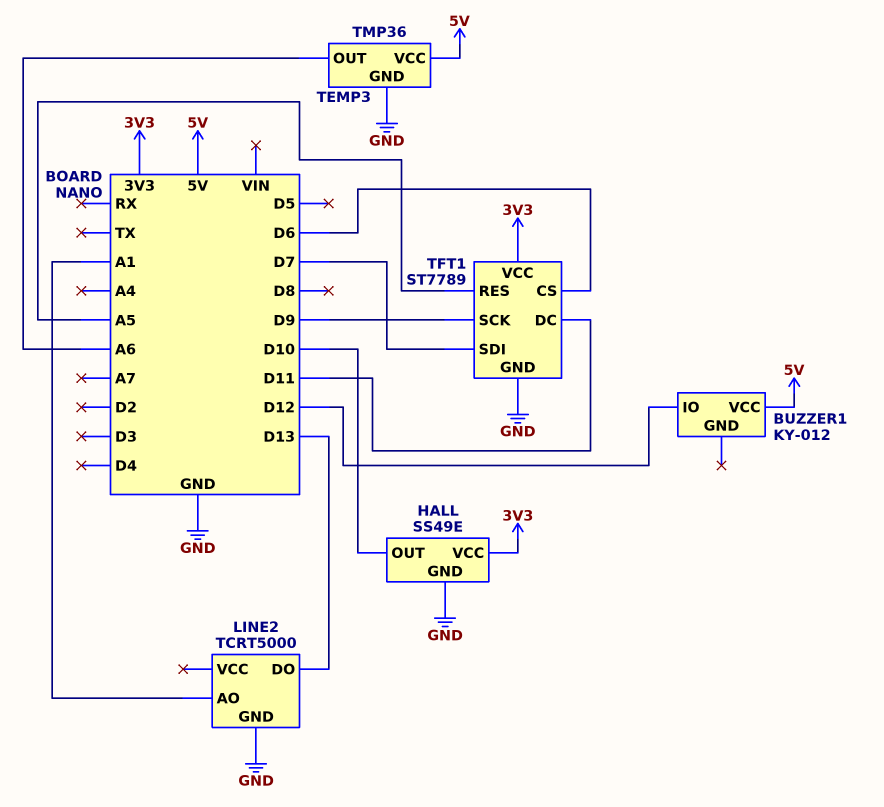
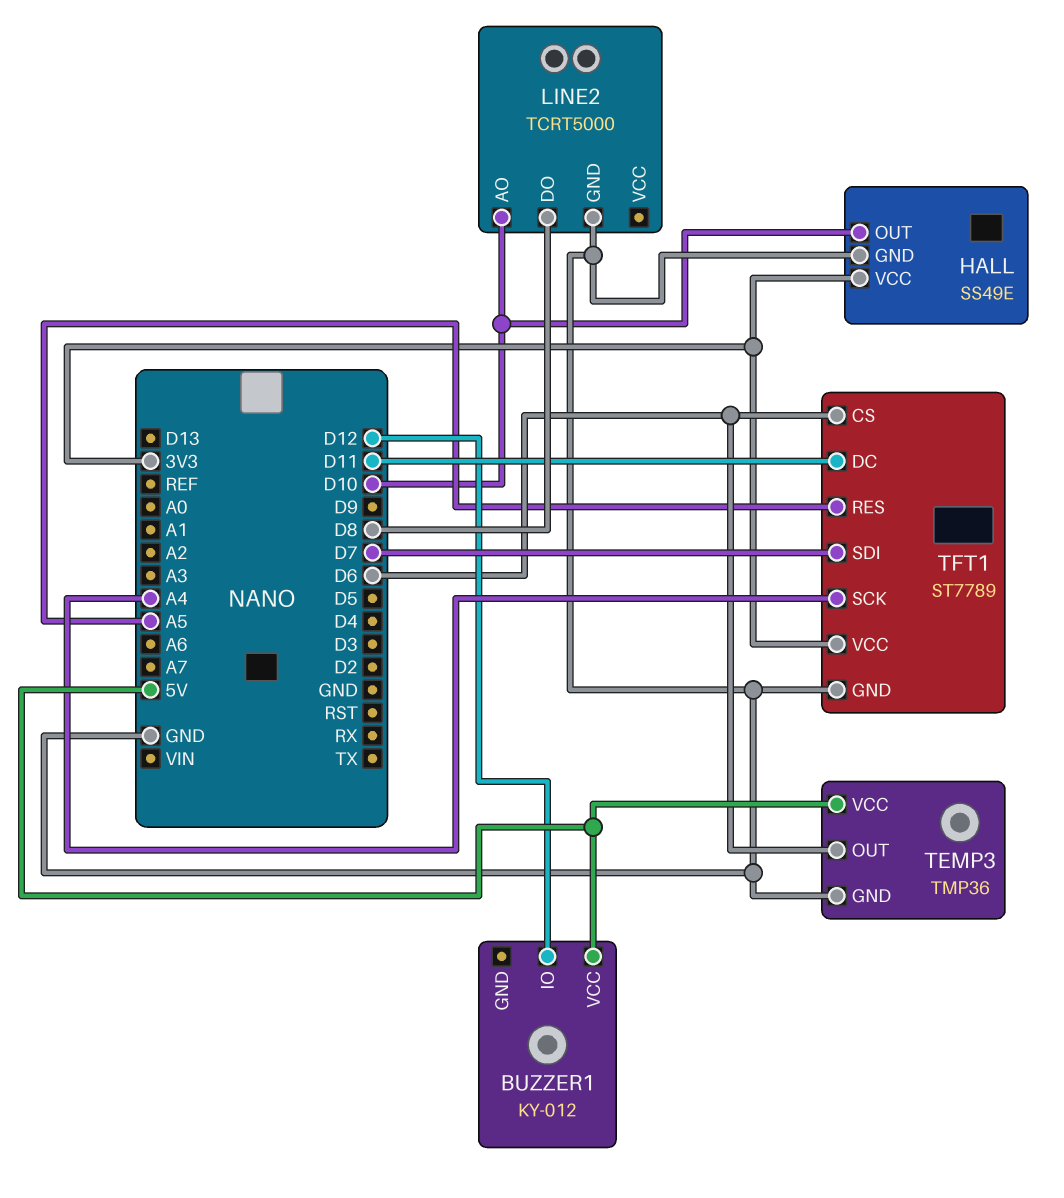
LINE2 pin AO: A1 -> D10
LINE2 pin DO: D13 -> D8
TEMP3 pin OUT: A6 -> D6
TFT1 pin SCK: D9 -> A4

